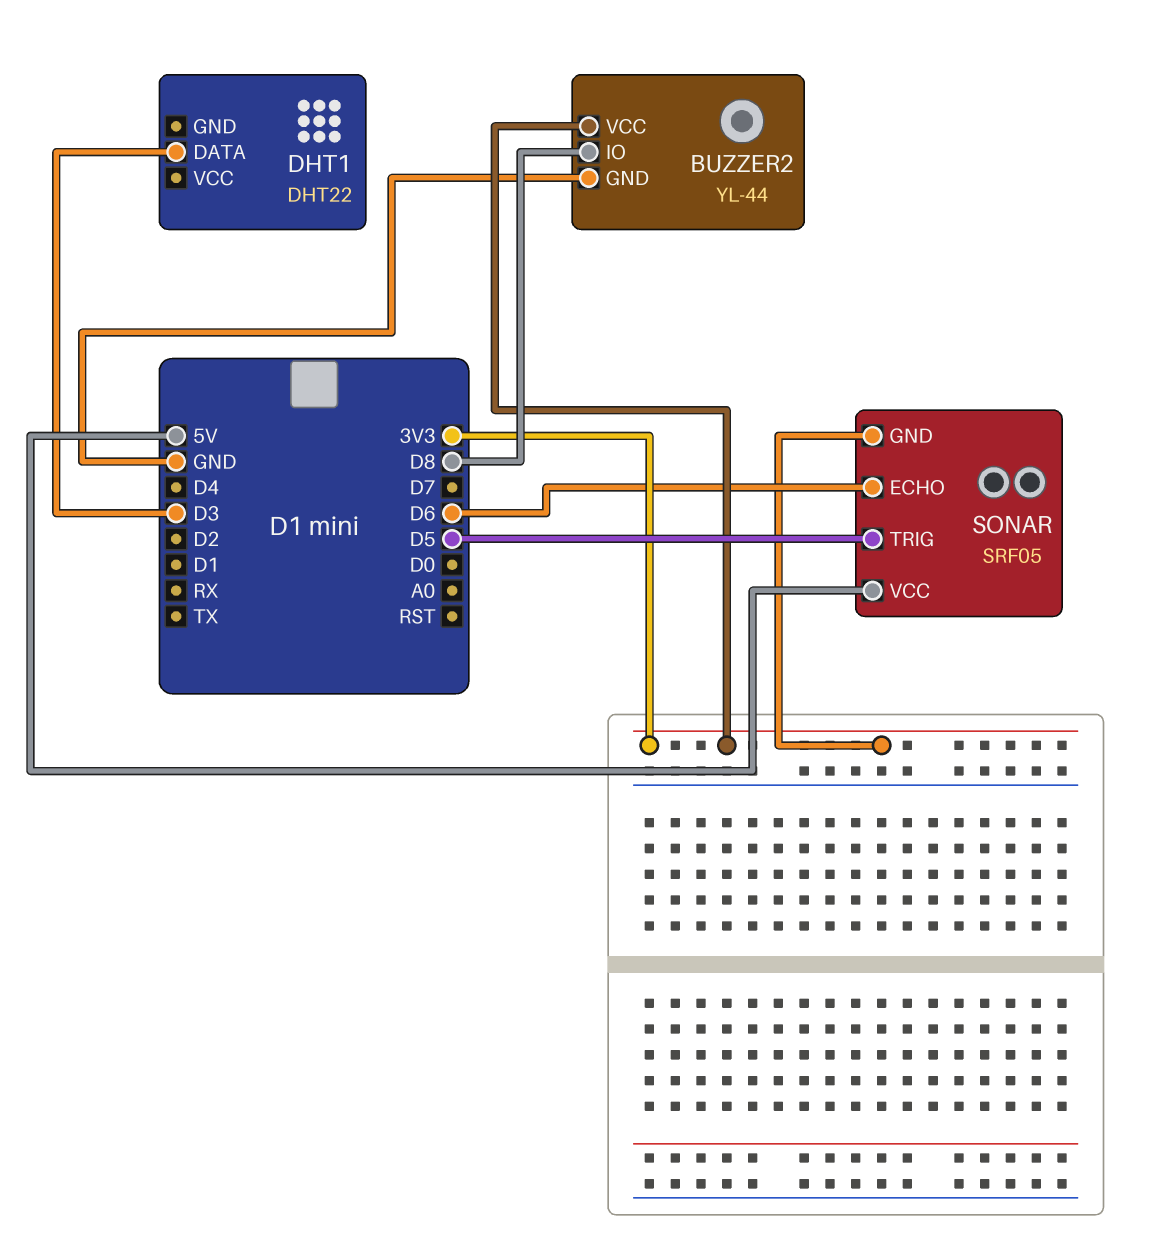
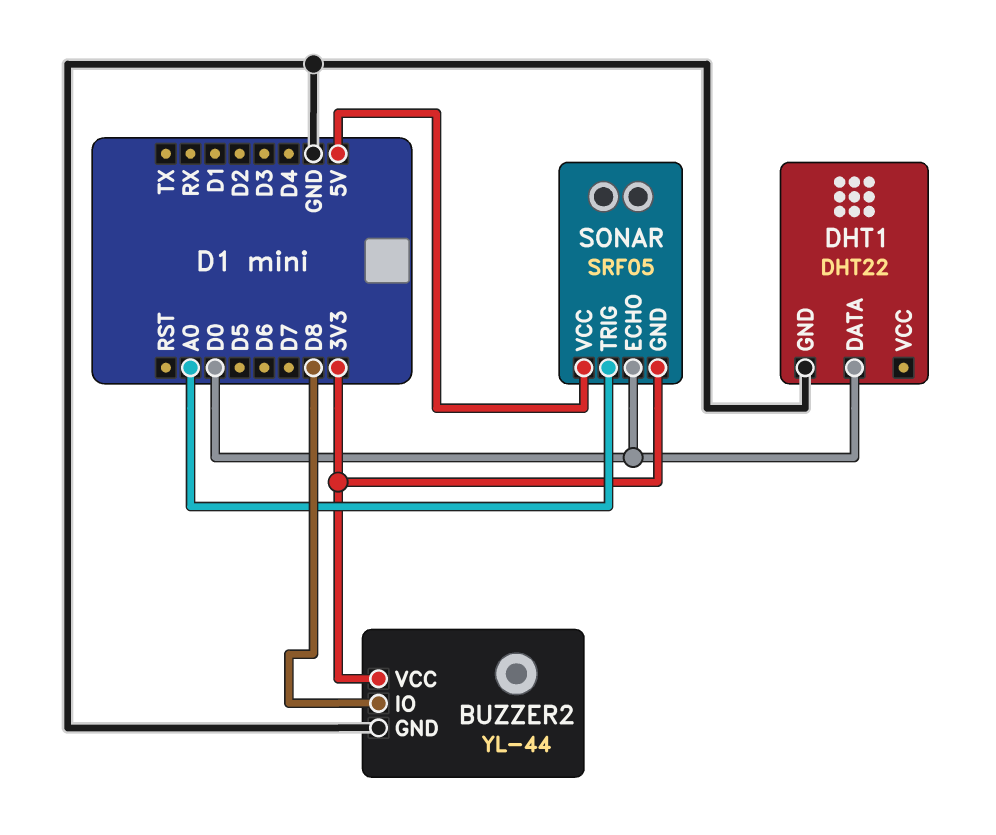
DHT1 pin DATA: D3 -> D0
DHT1 pin GND: none -> GND
SONAR pin ECHO: D6 -> D0
SONAR pin TRIG: D5 -> A0

